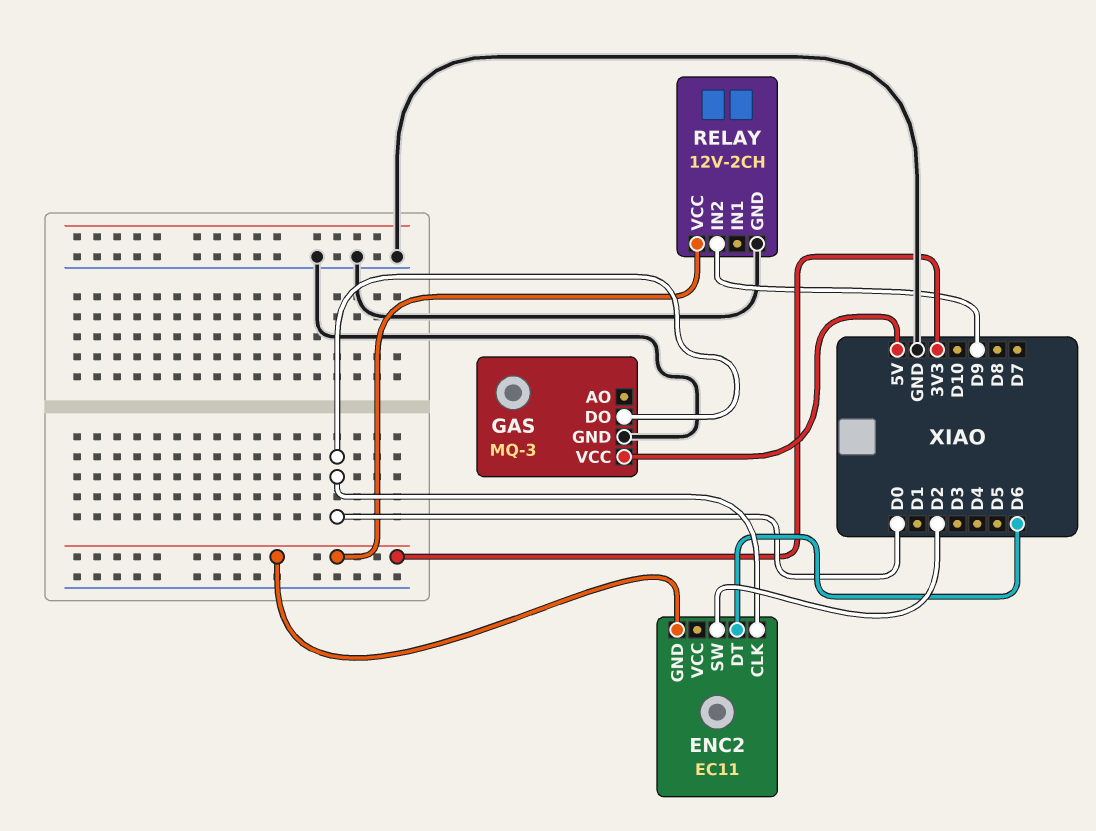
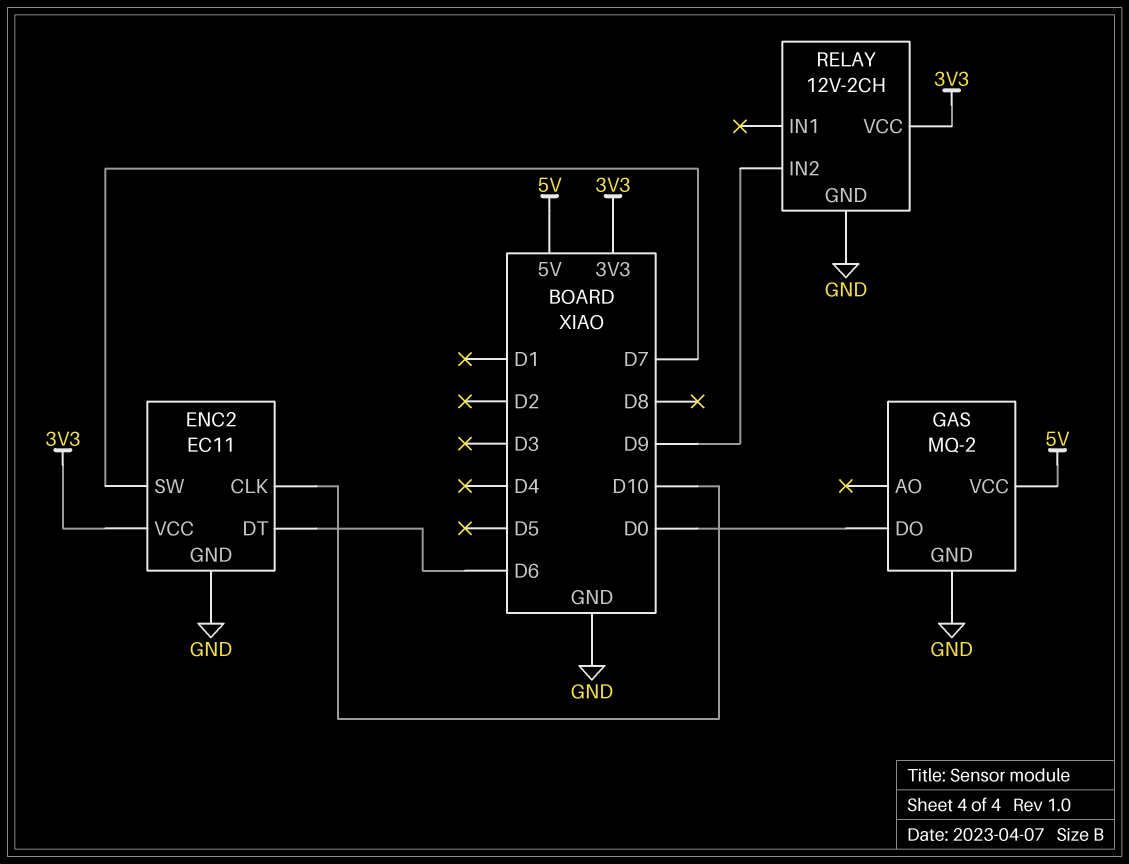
ENC2 pin CLK: D0 -> D10
ENC2 pin GND: 3V3 -> GND
ENC2 pin SW: D2 -> D7
ENC2 pin VCC: none -> 3V3
GAS: MQ-3 -> MQ-2

